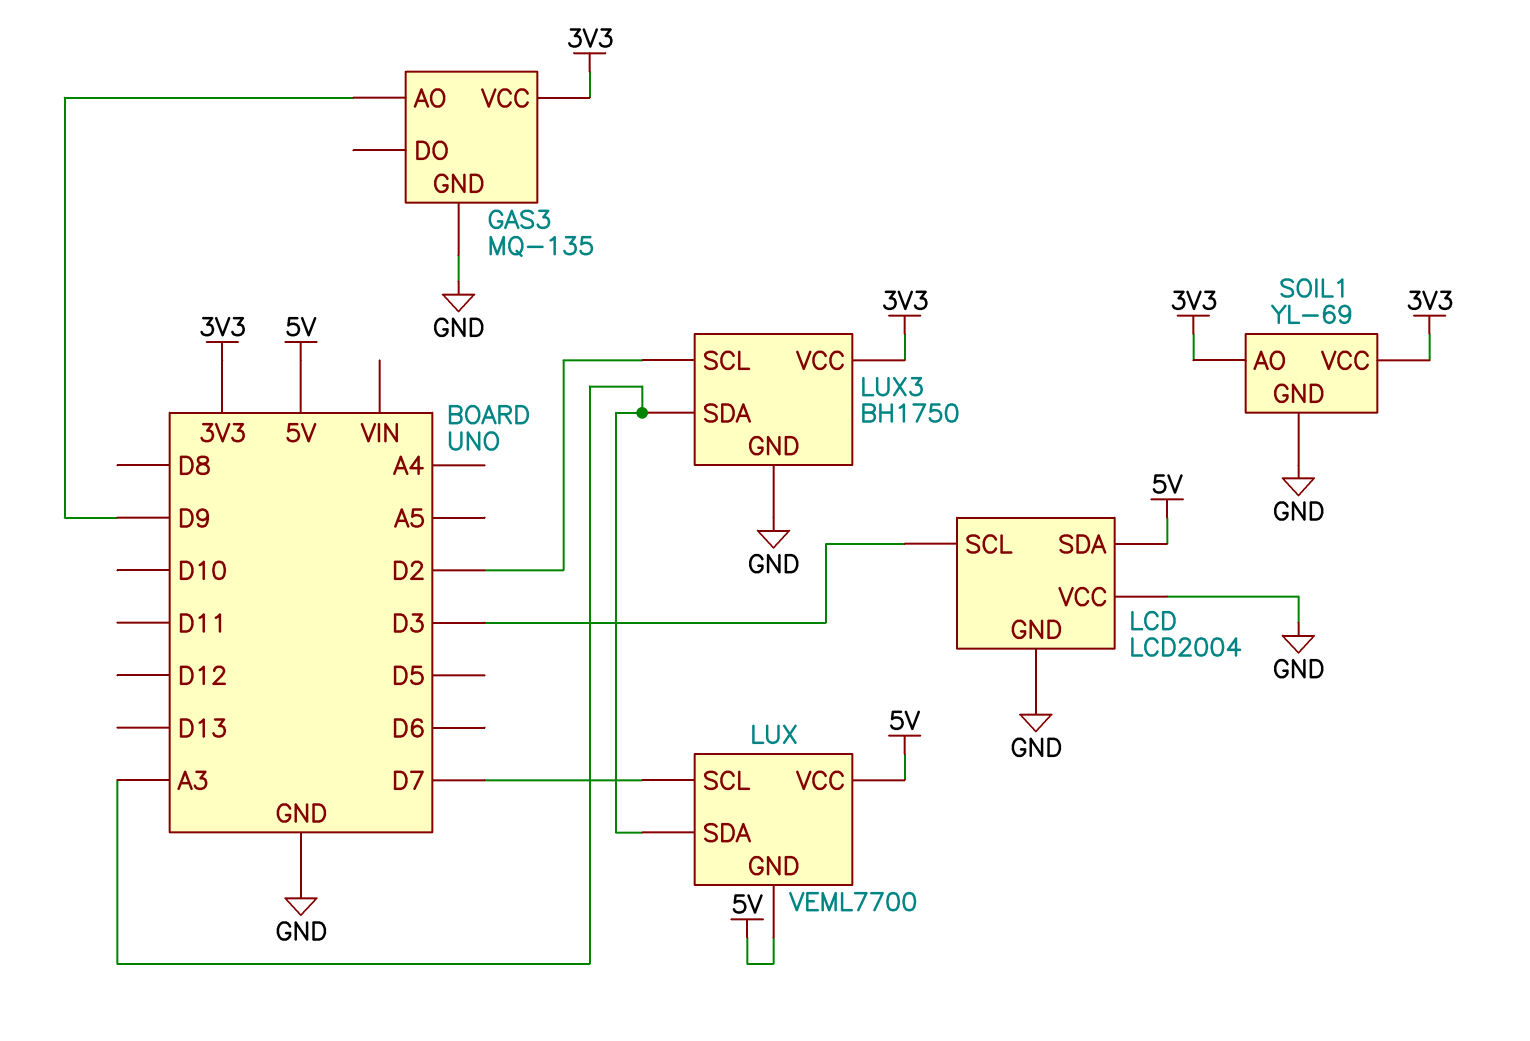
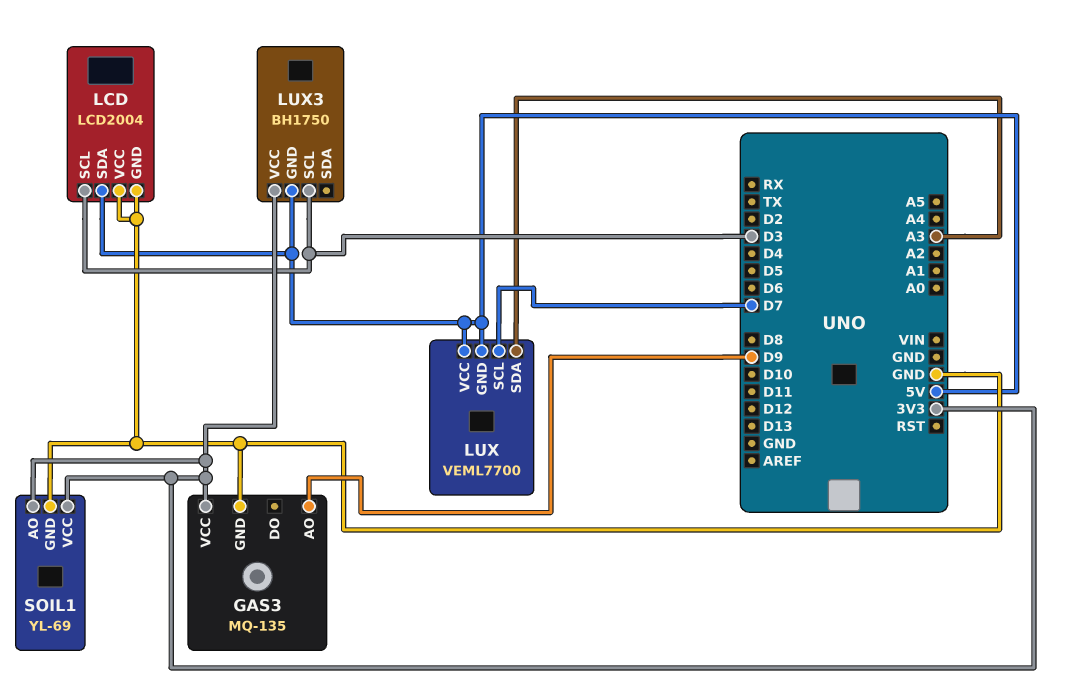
LUX3 pin GND: GND -> 5V
LUX3 pin SCL: D2 -> D3
LUX3 pin SDA: A3 -> none

